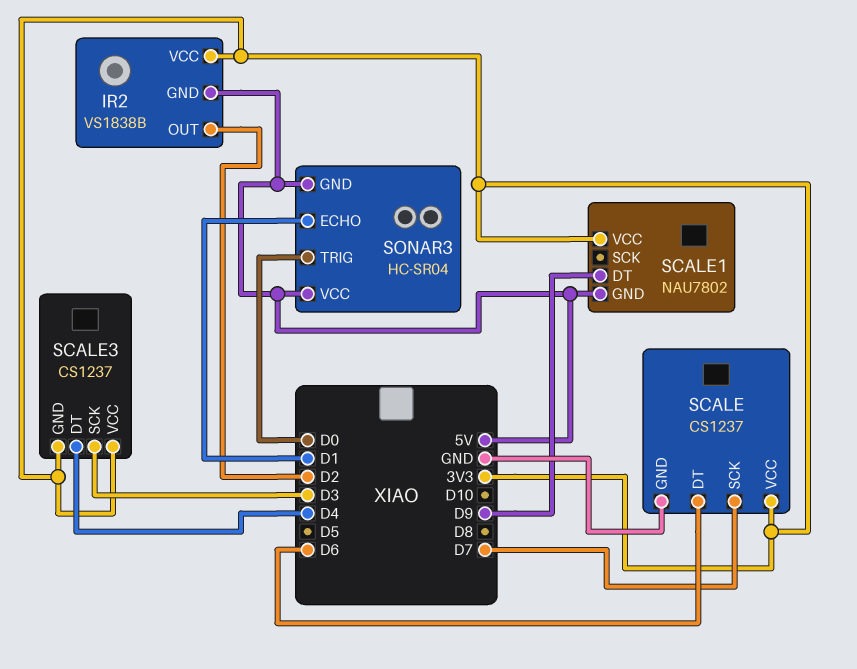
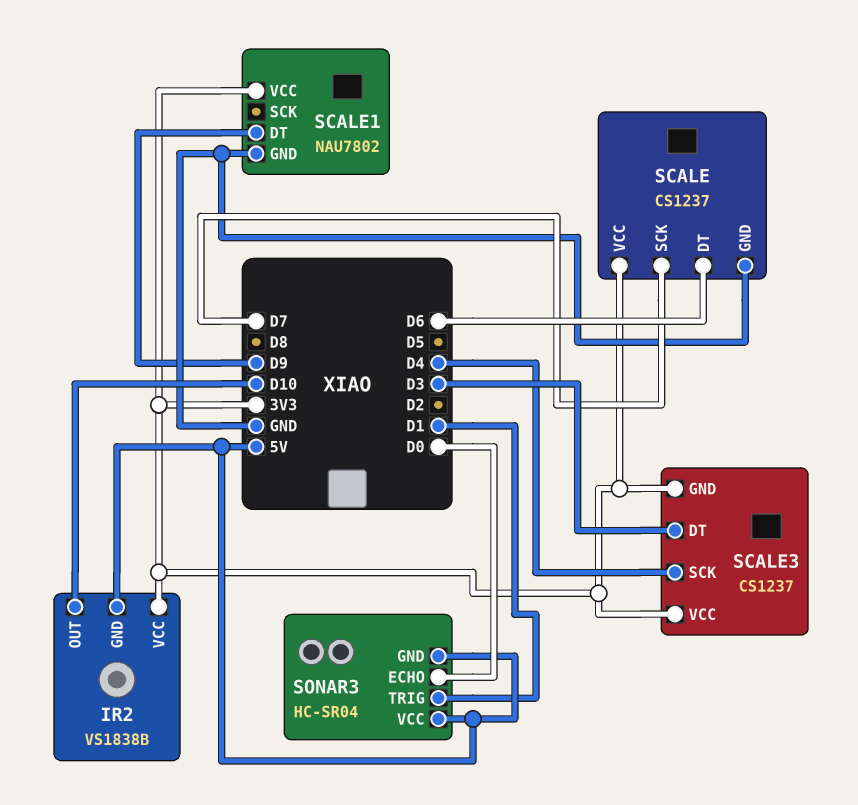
IR2 pin OUT: D2 -> D10
SCALE1 pin GND: 5V -> GND
SCALE3 pin DT: D4 -> D3
SCALE3 pin SCK: D3 -> D4
SONAR3 pin ECHO: D1 -> D0
SONAR3 pin TRIG: D0 -> D1

